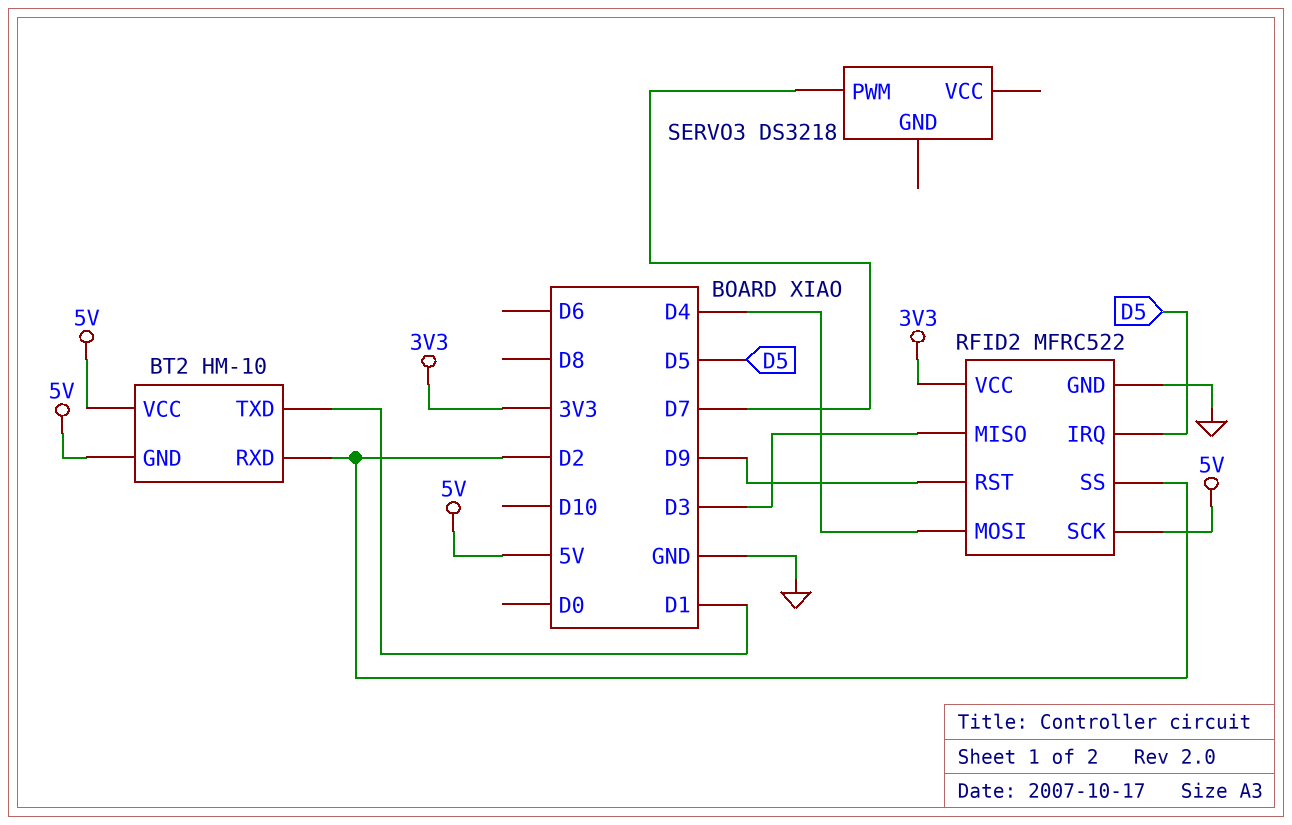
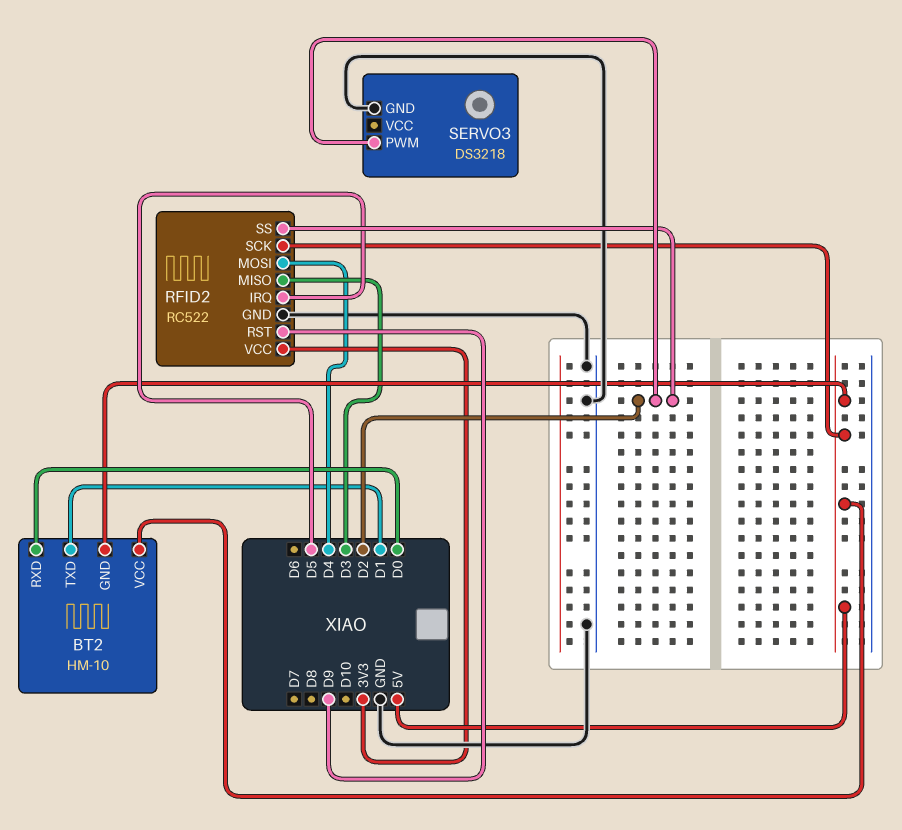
BT2 pin RXD: D2 -> D0
RFID2: MFRC522 -> RC522
SERVO3 pin GND: none -> GND
SERVO3 pin PWM: D7 -> D2

